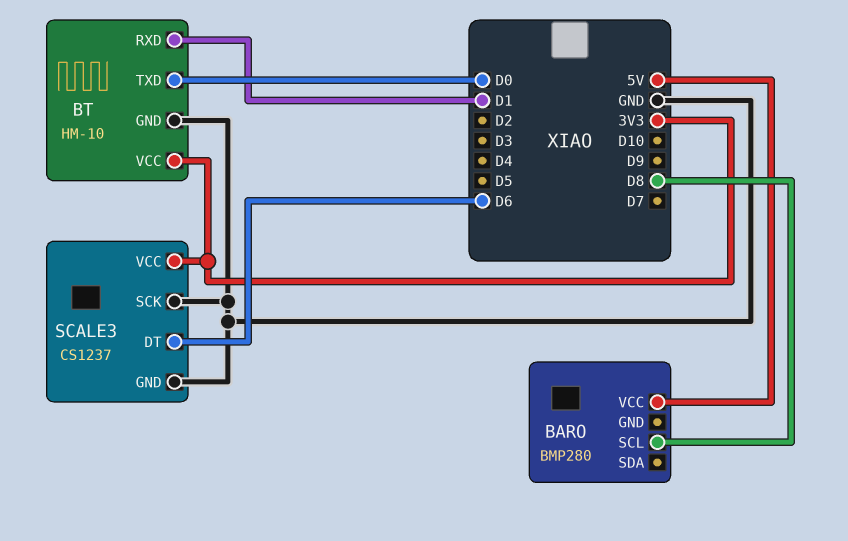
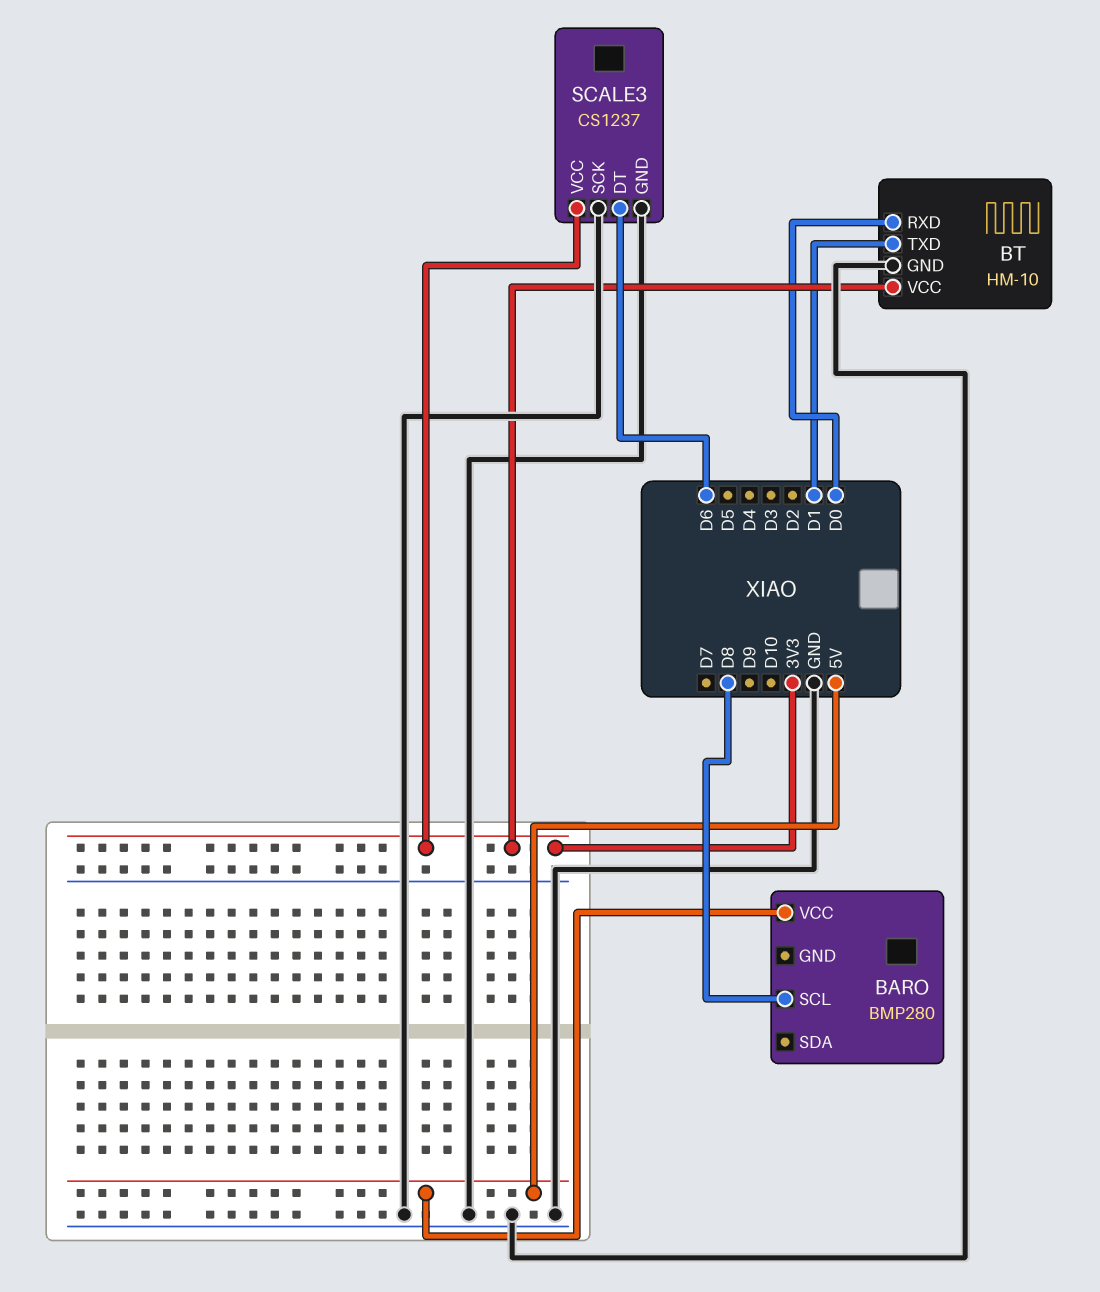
BT pin RXD: D1 -> D0
BT pin TXD: D0 -> D1

